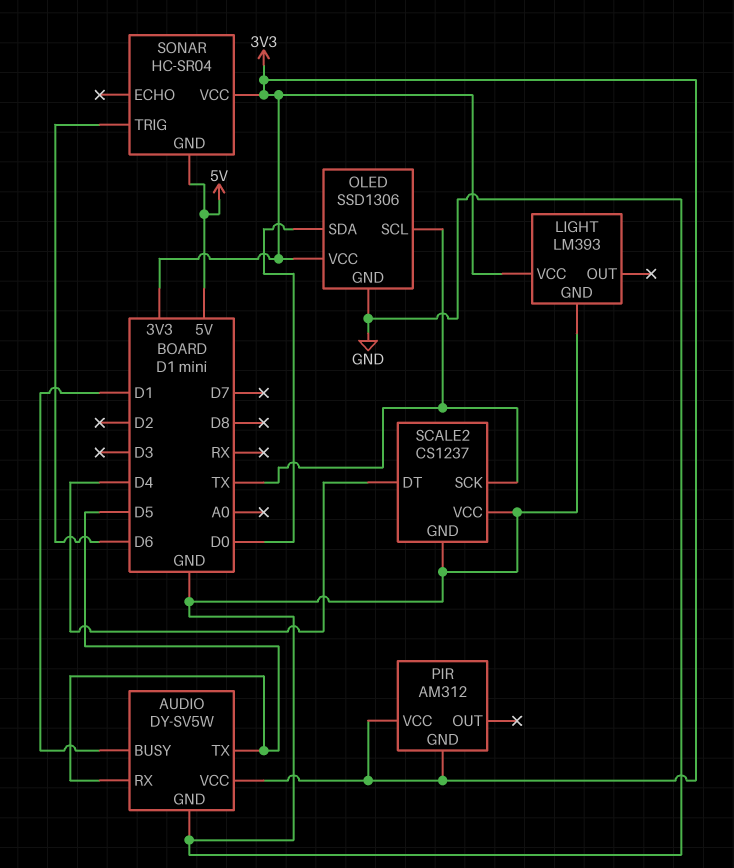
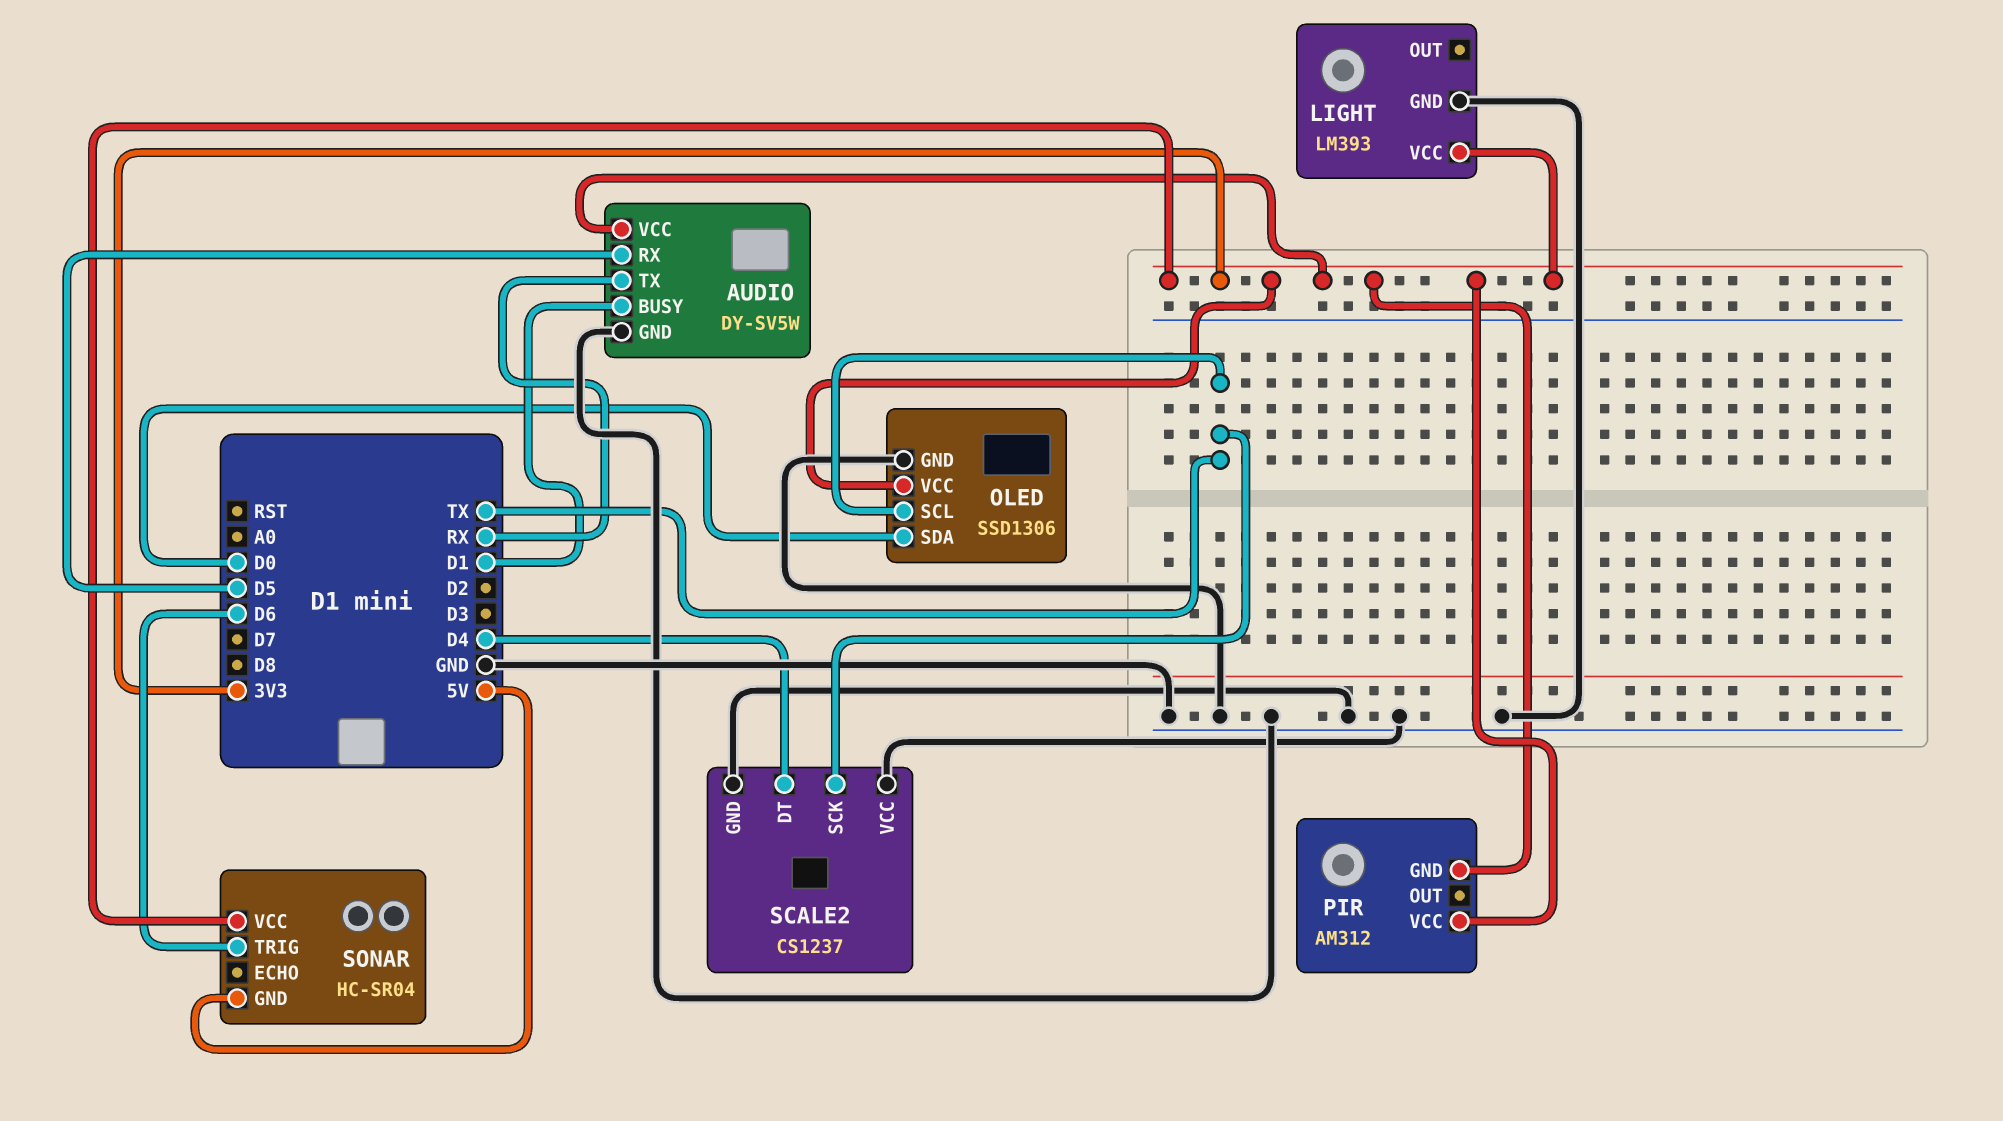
AUDIO pin TX: D5 -> RX

